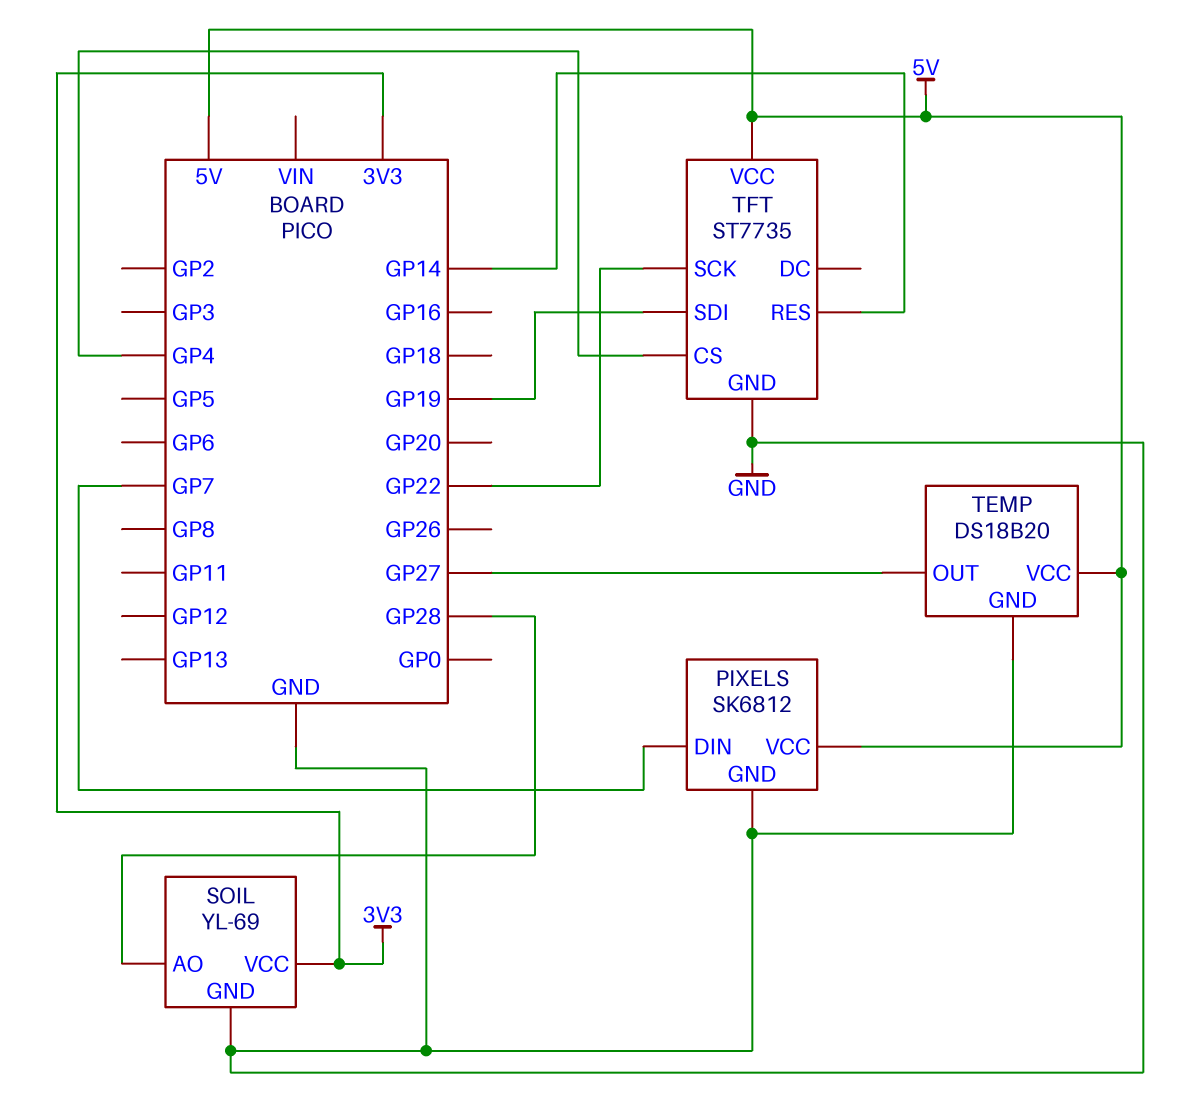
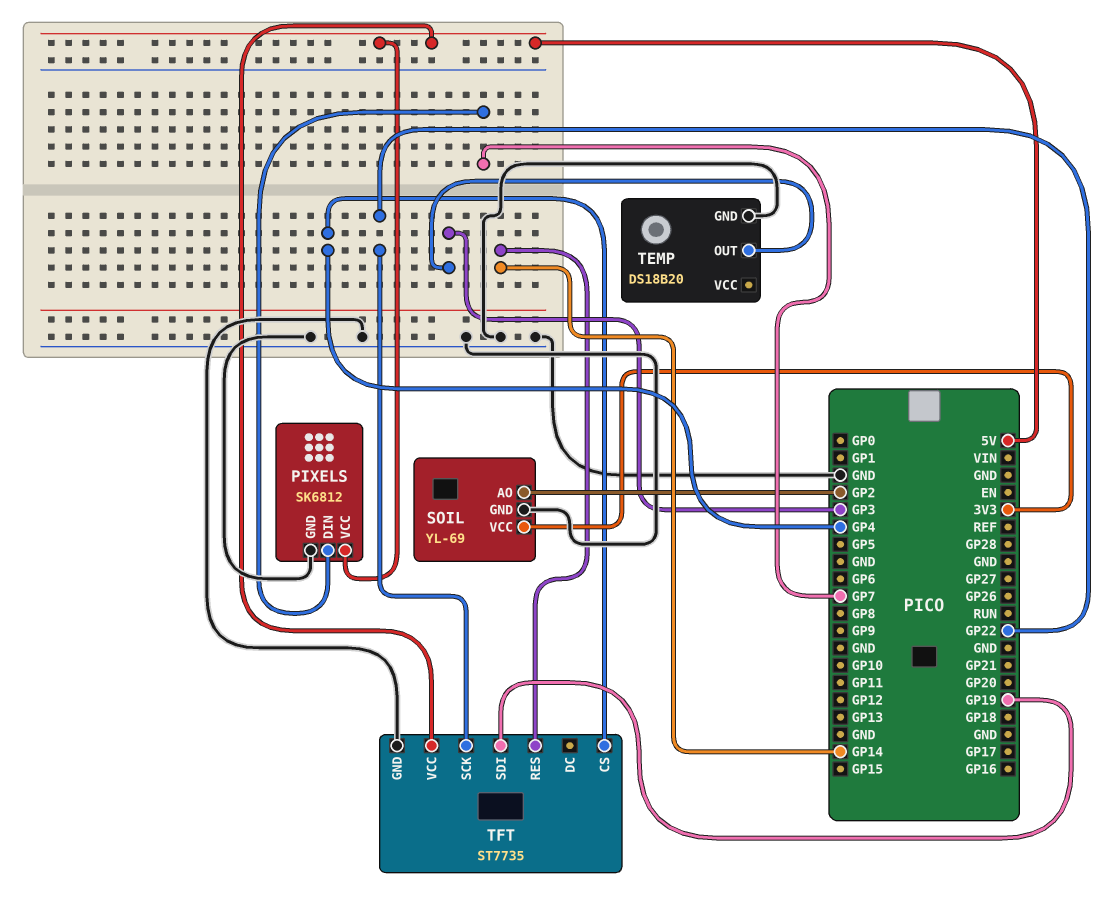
SOIL pin AO: GP28 -> GP2
TEMP pin OUT: GP27 -> GP3
TEMP pin VCC: 5V -> none

